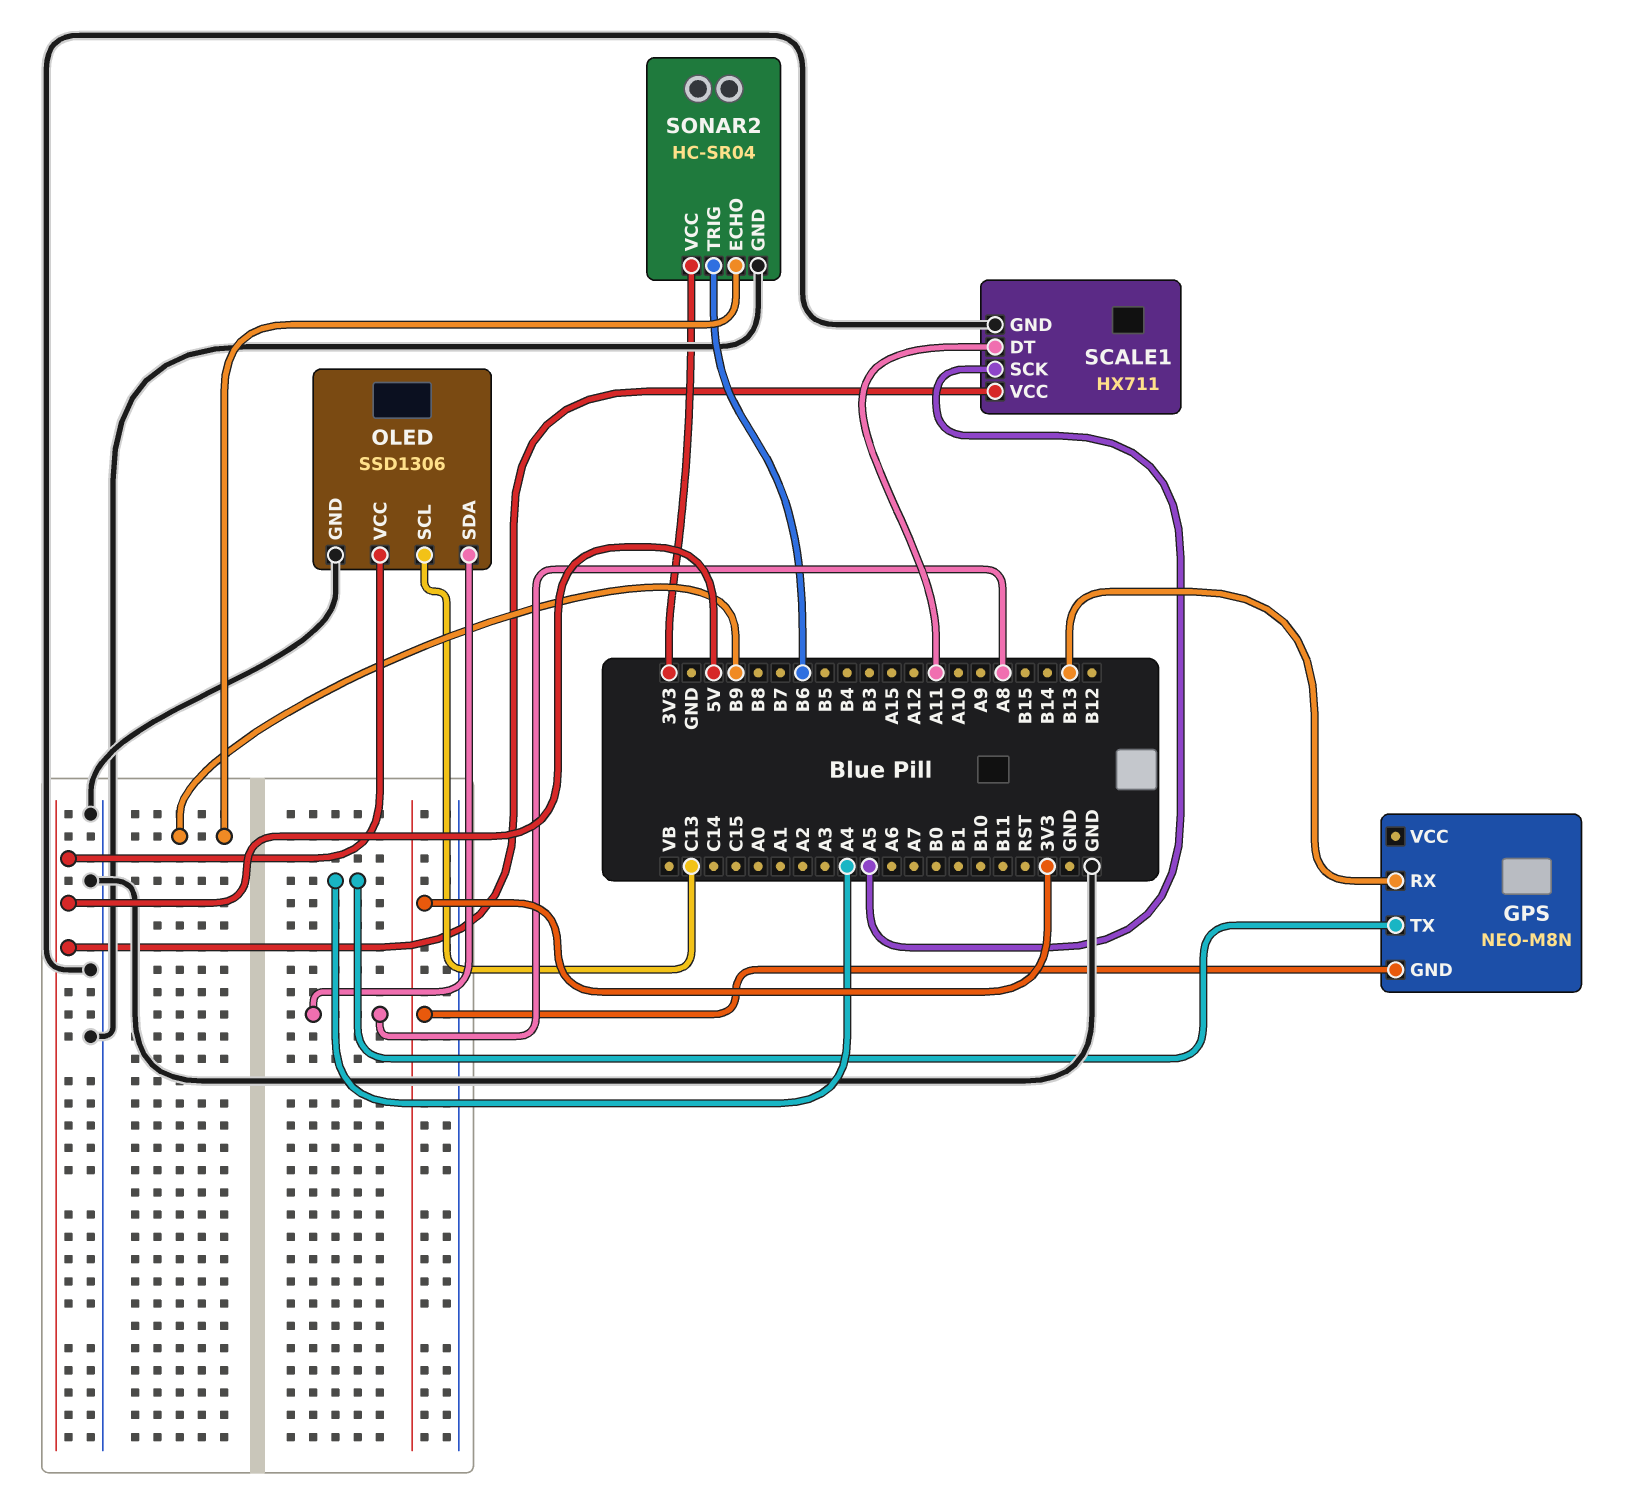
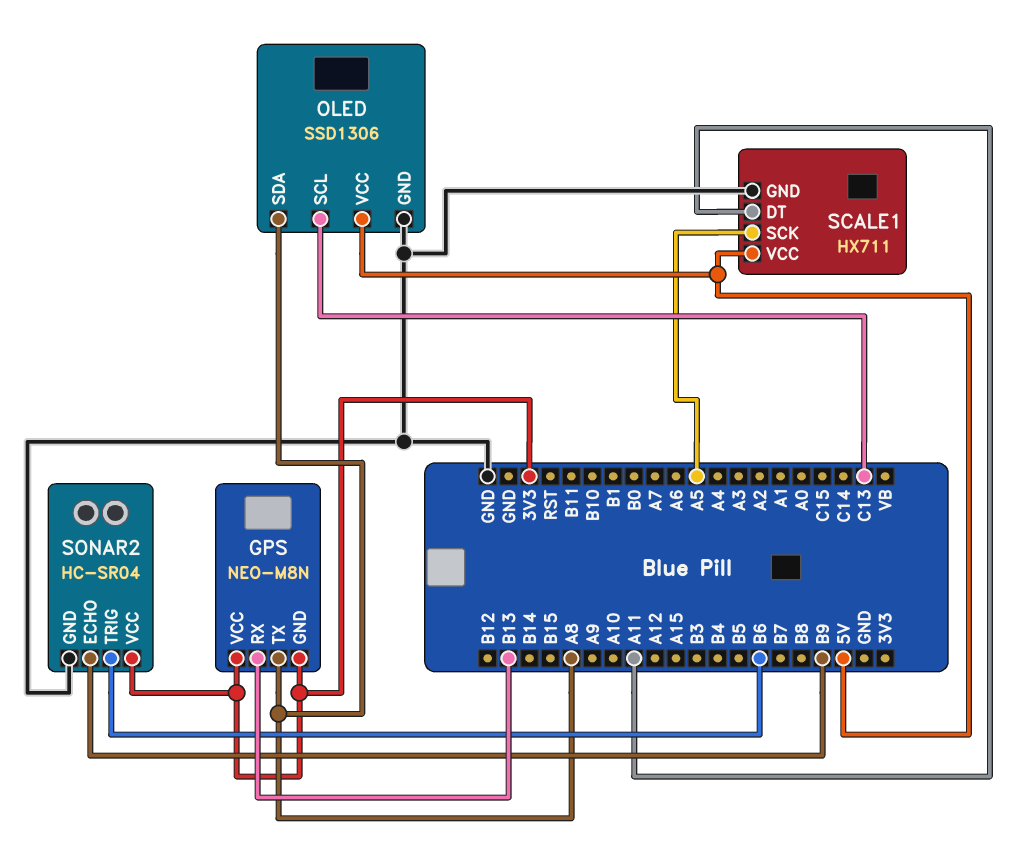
GPS pin TX: A4 -> A8
GPS pin VCC: none -> 3V3

